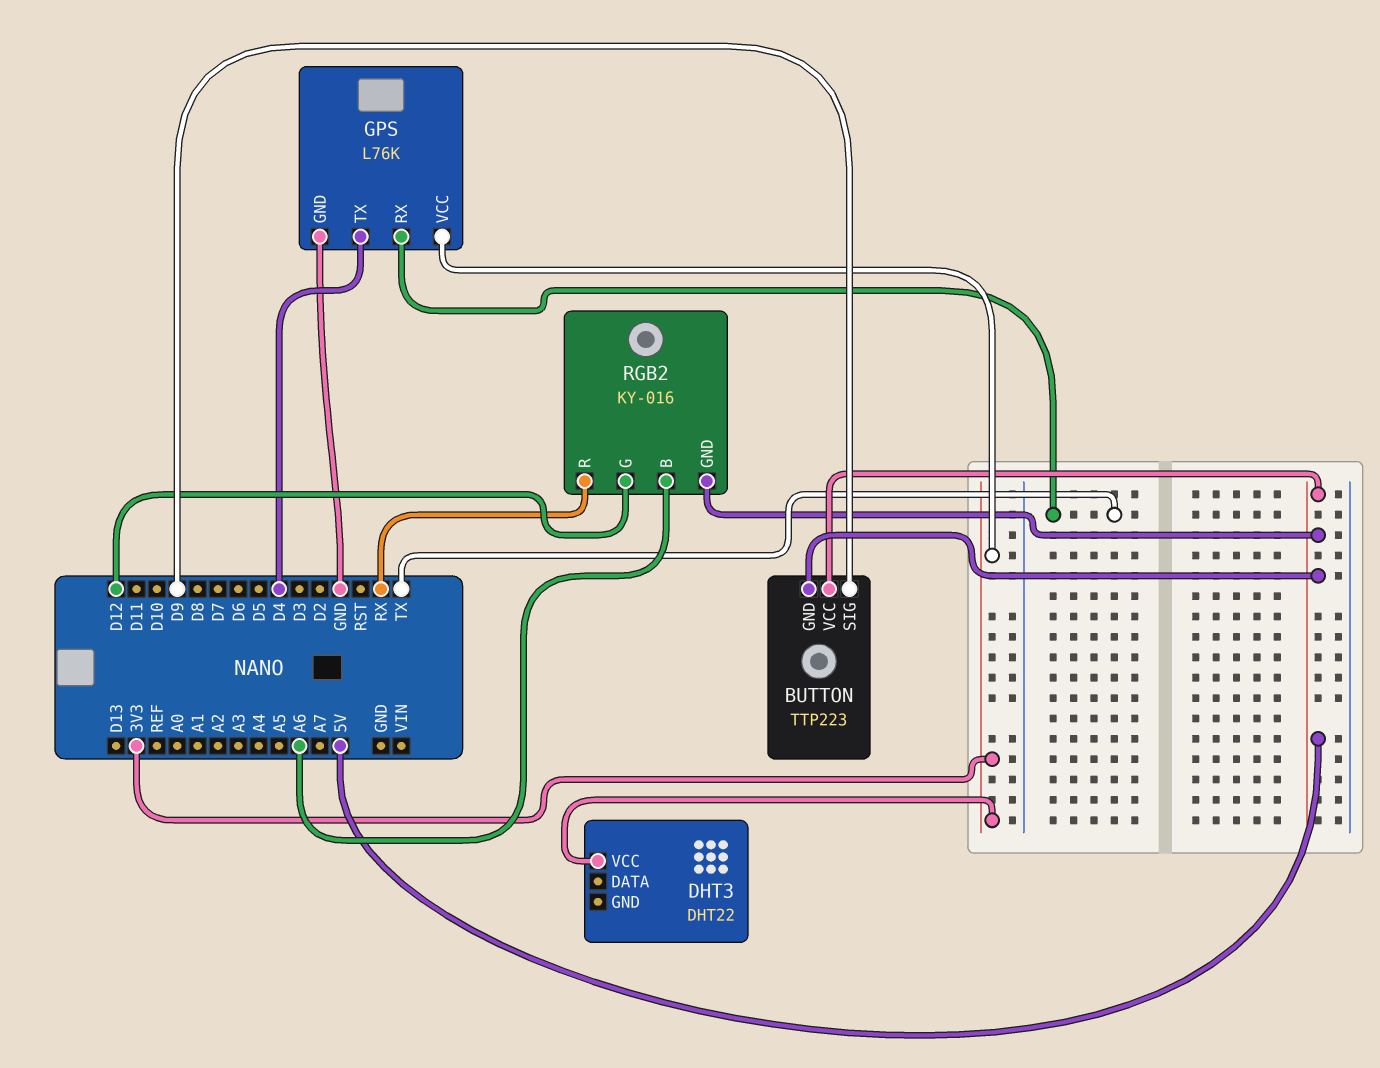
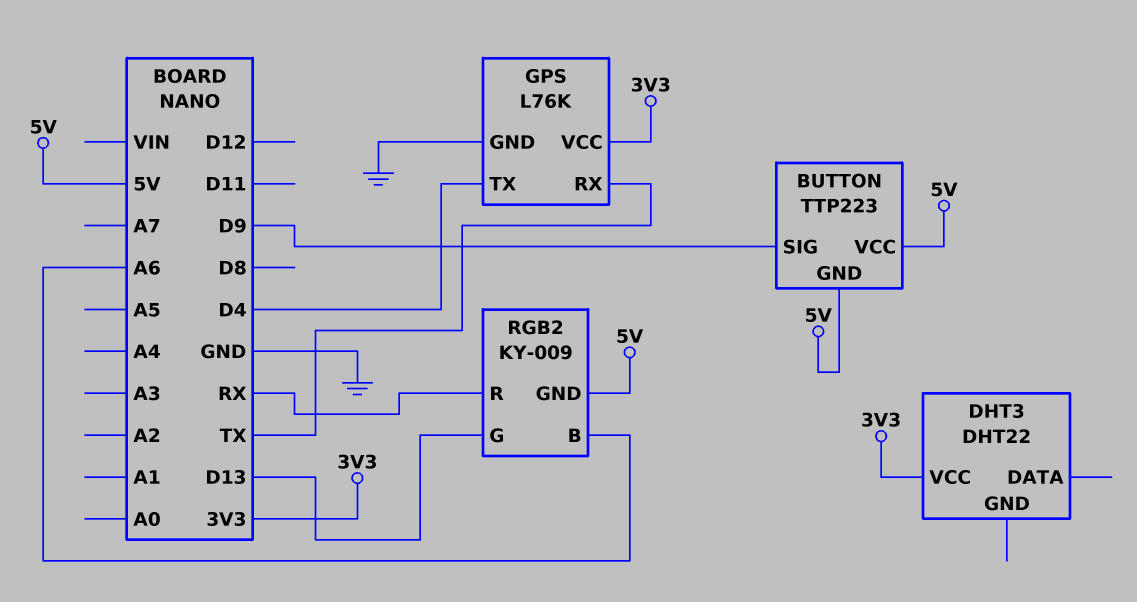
RGB2: KY-016 -> KY-009
RGB2 pin G: D12 -> D13

